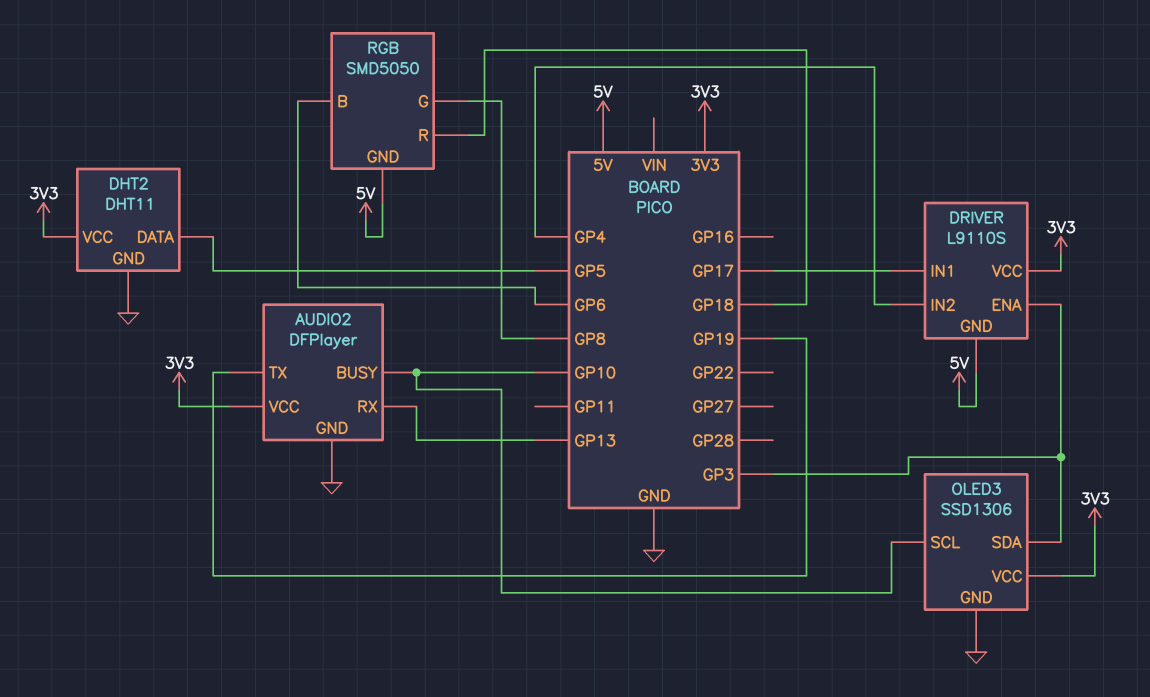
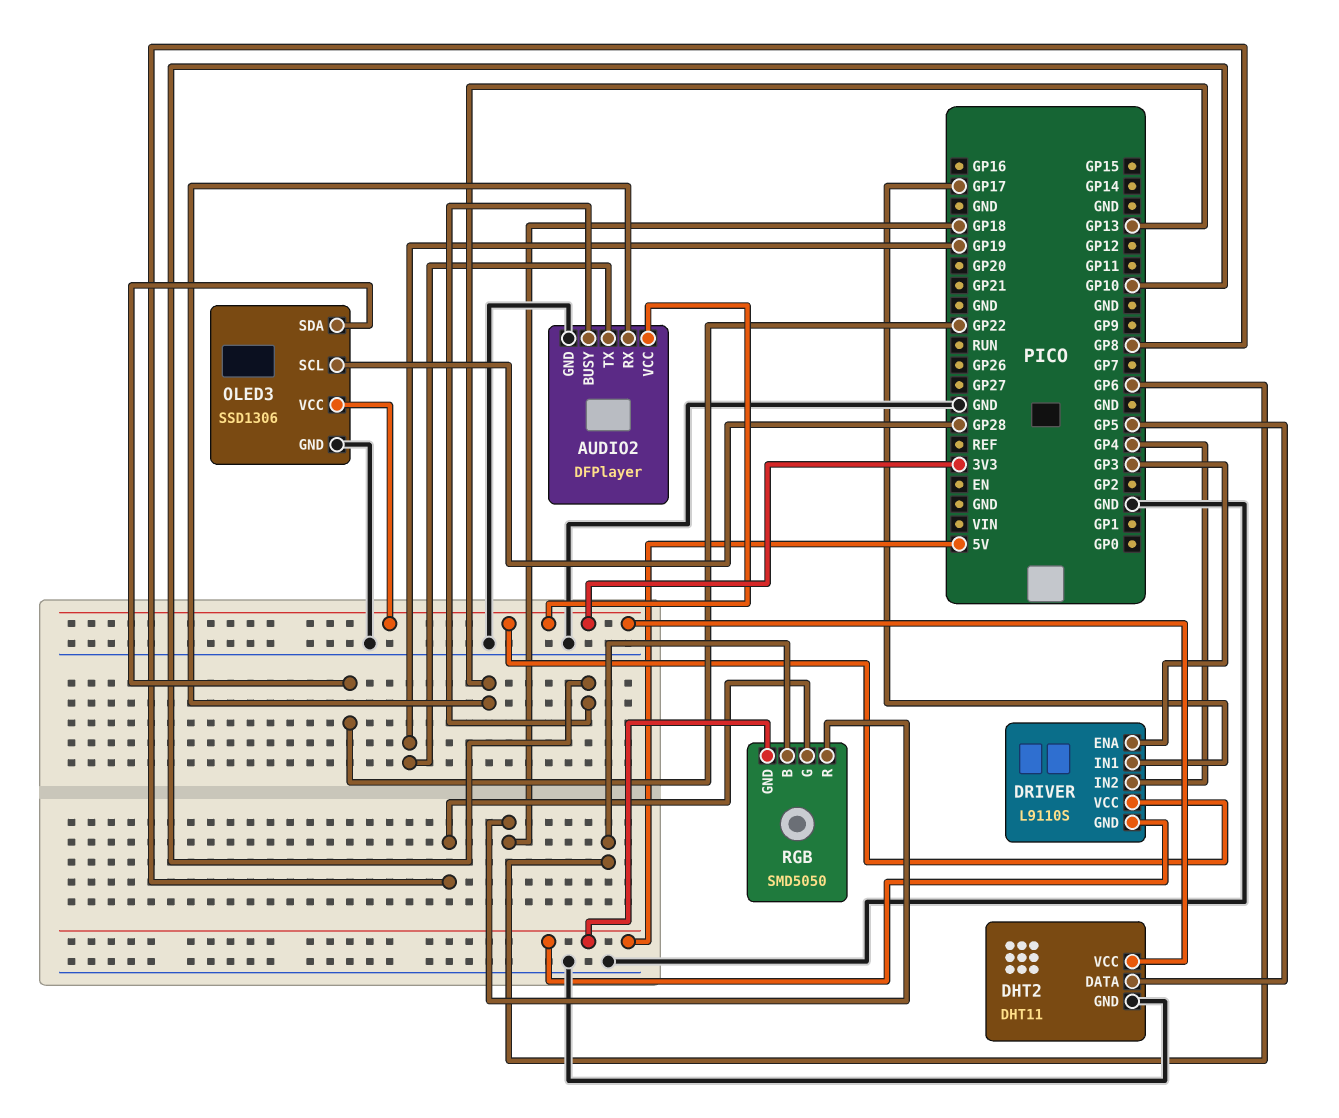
OLED3 pin SCL: GP10 -> GP28
OLED3 pin SDA: GP3 -> GP22

